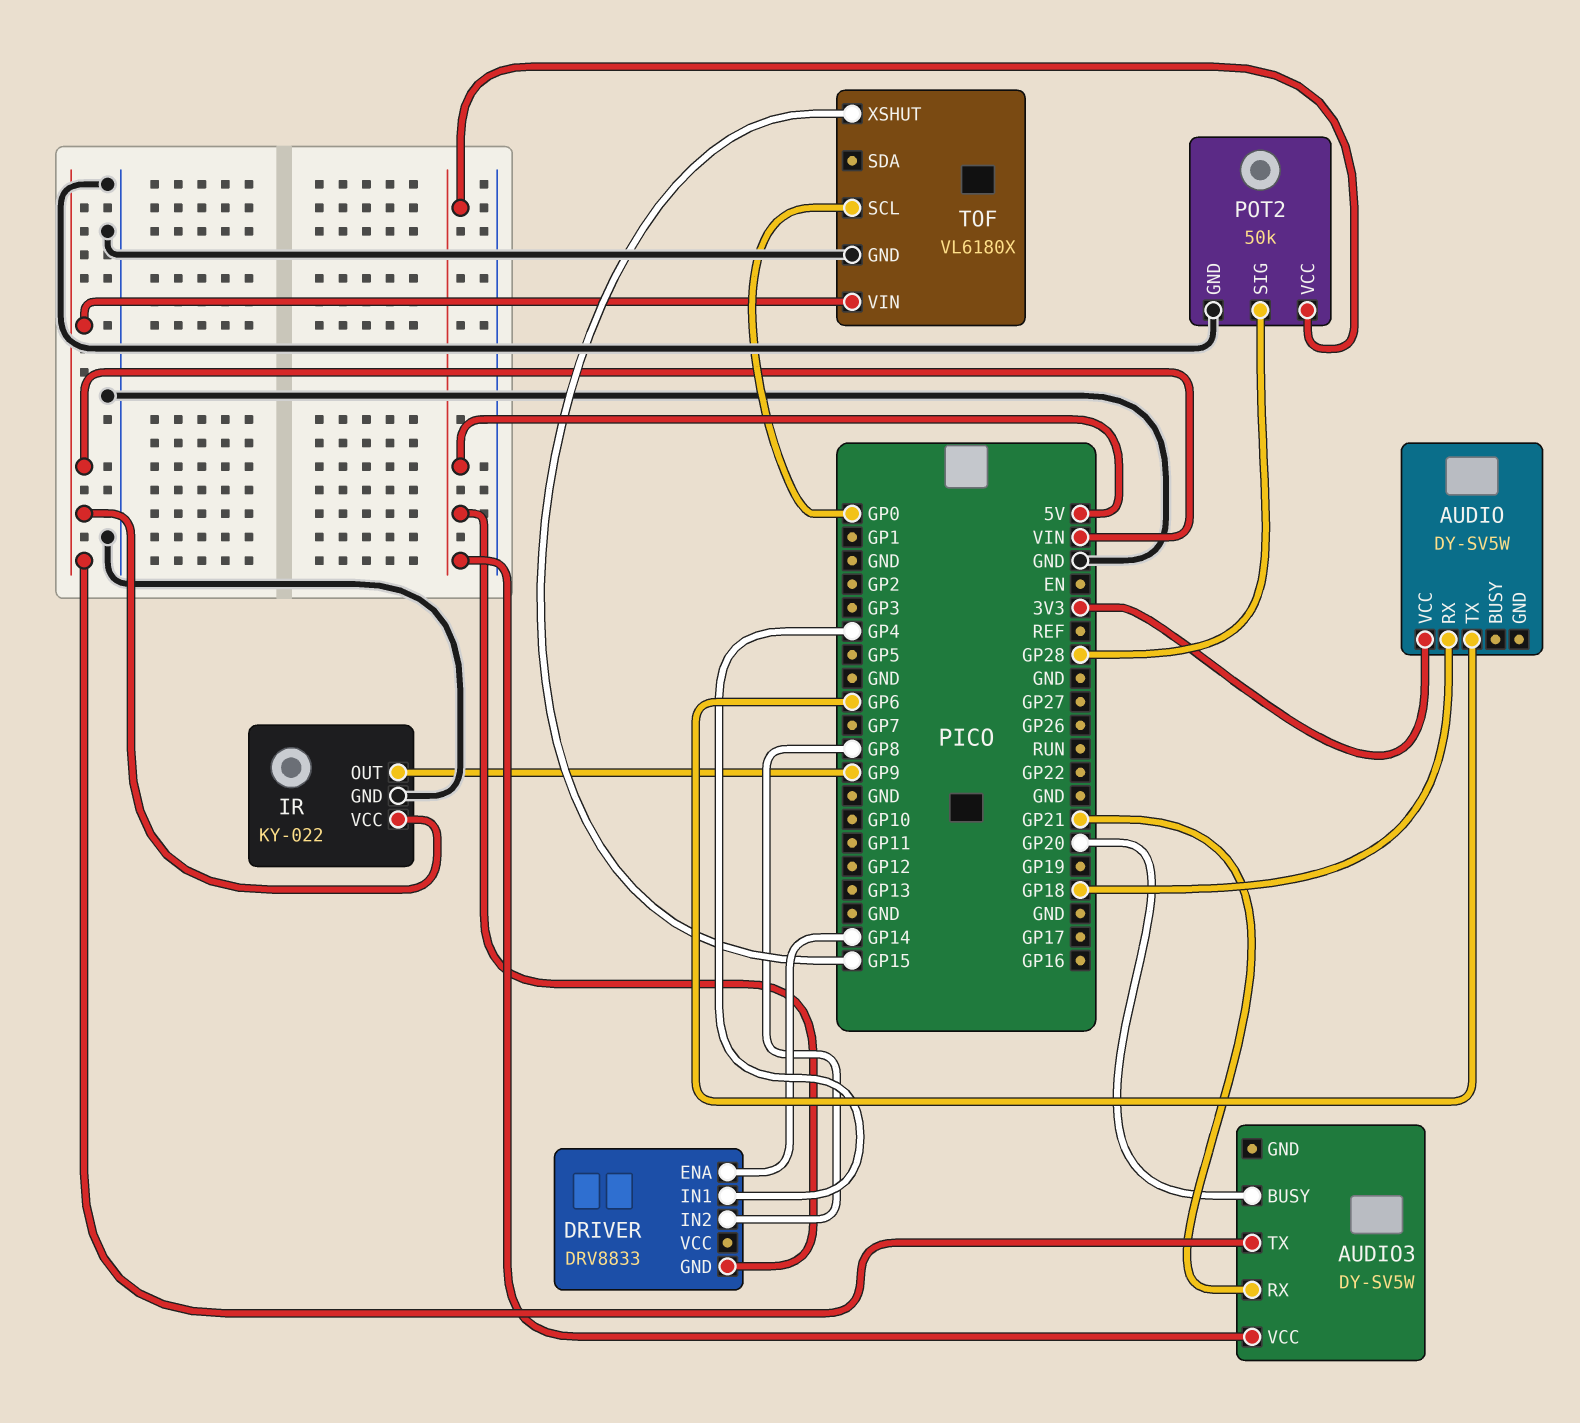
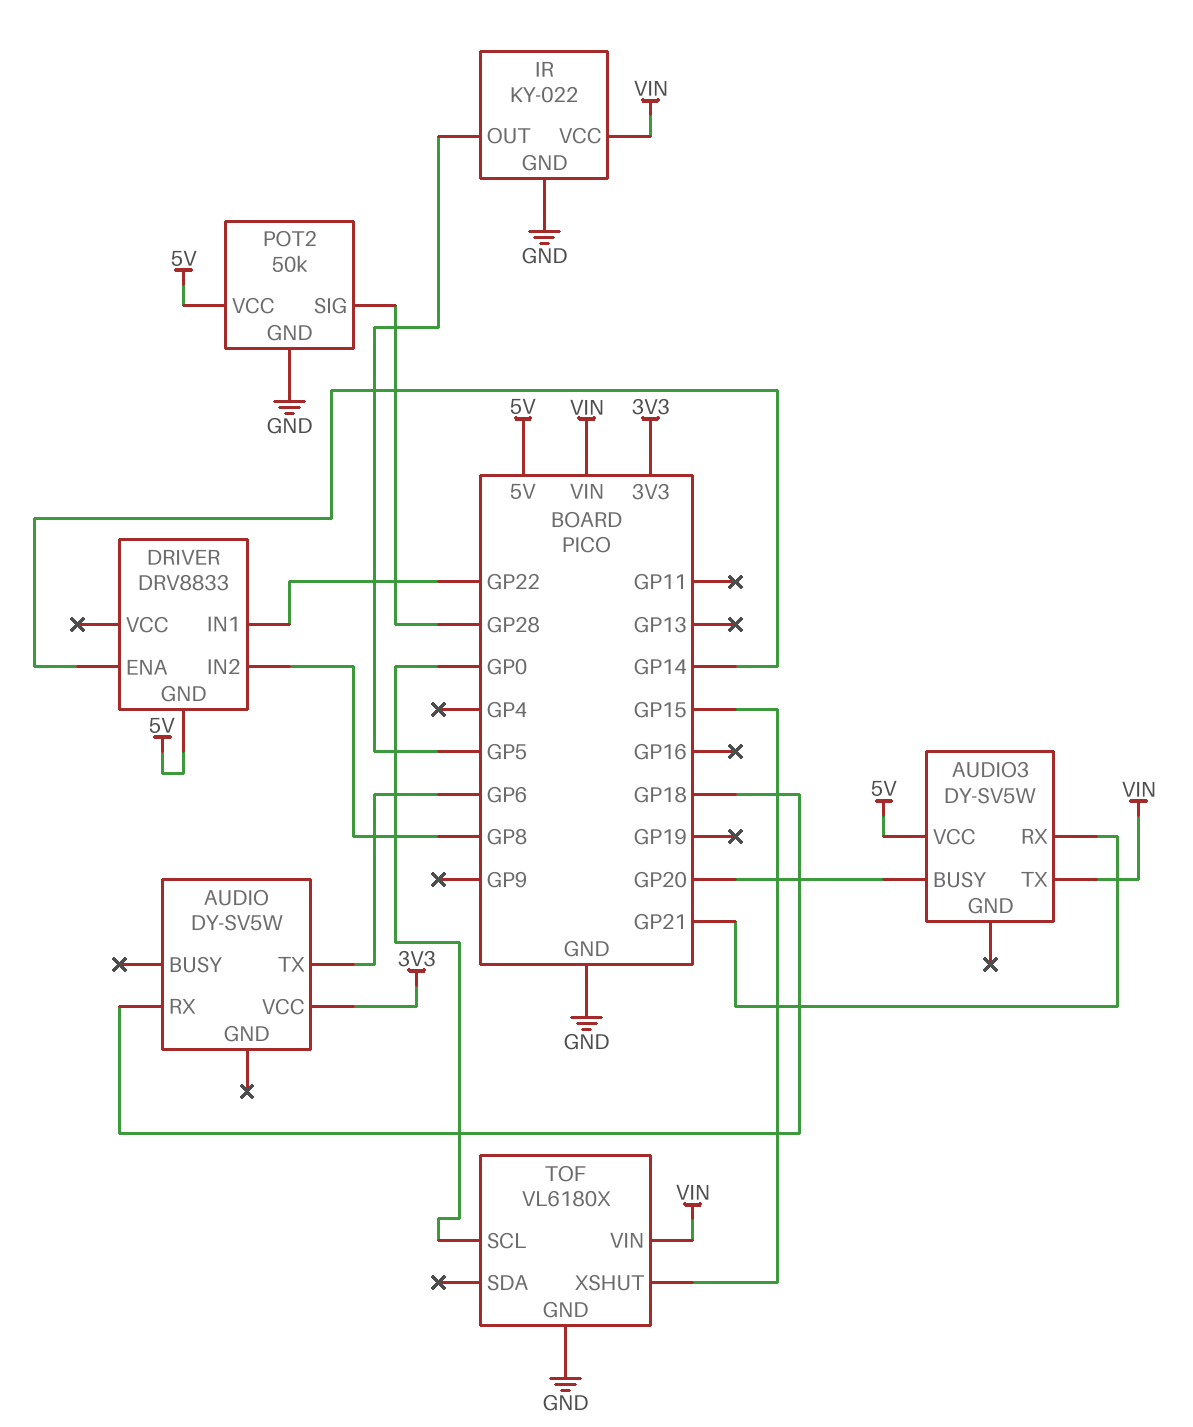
DRIVER pin IN1: GP4 -> GP22
IR pin OUT: GP9 -> GP5

